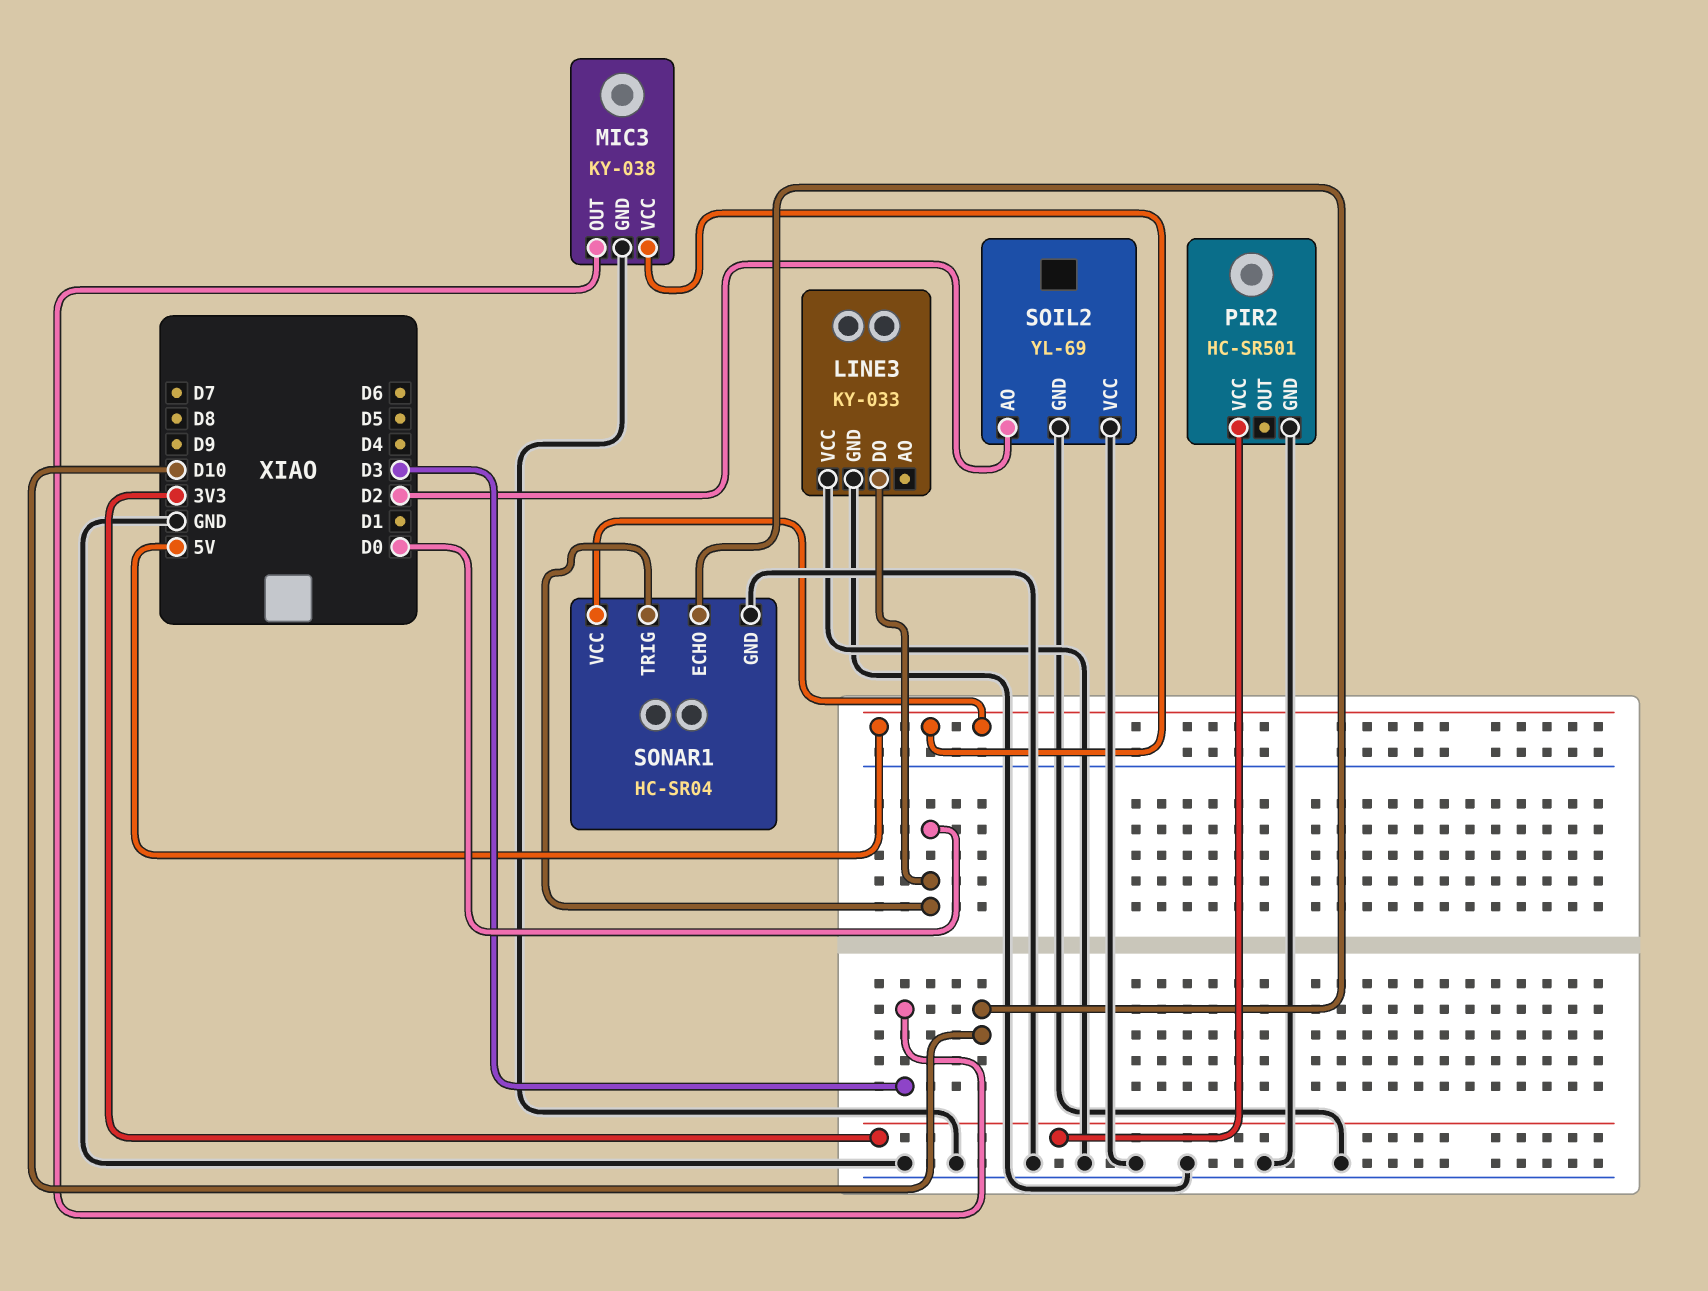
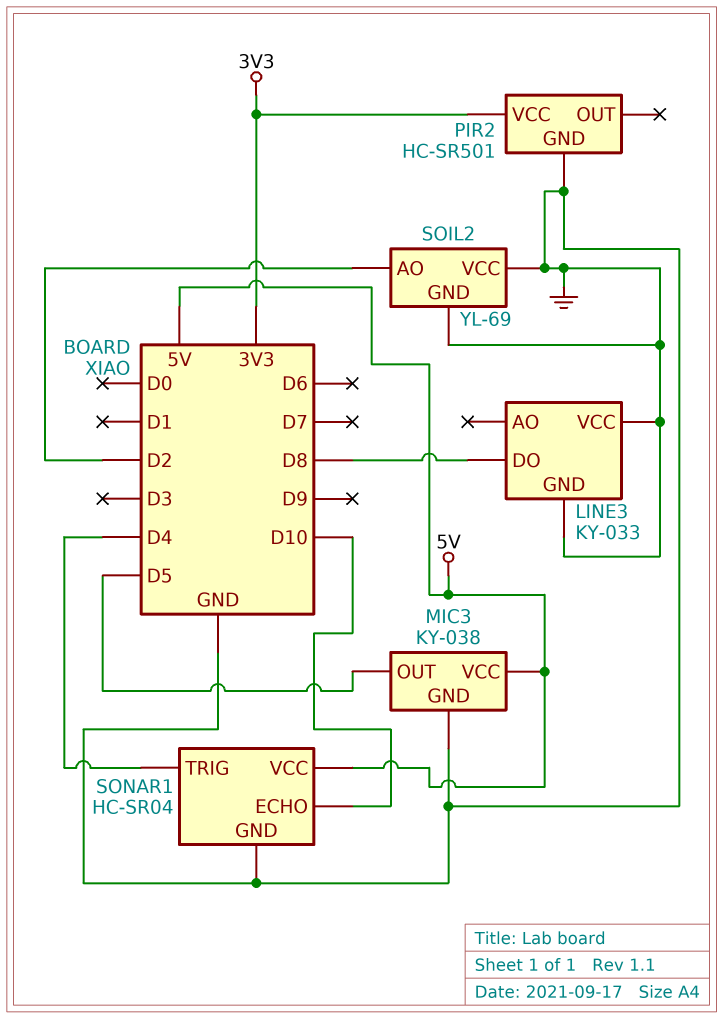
LINE3 pin DO: D0 -> D8
MIC3 pin OUT: D3 -> D5
SONAR1 pin TRIG: D0 -> D4

